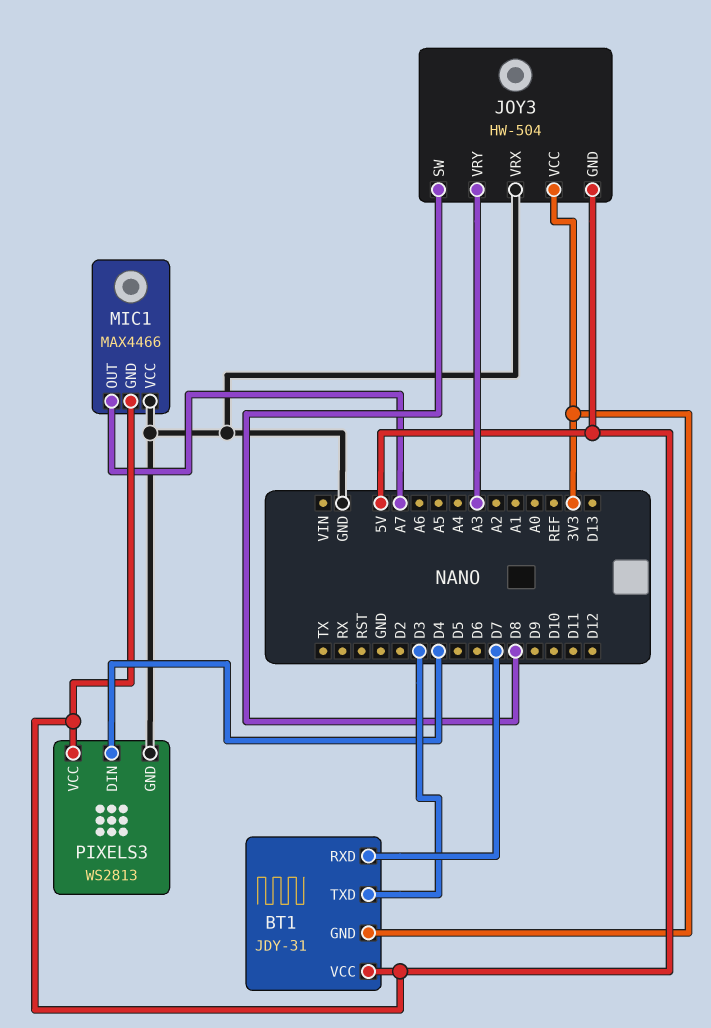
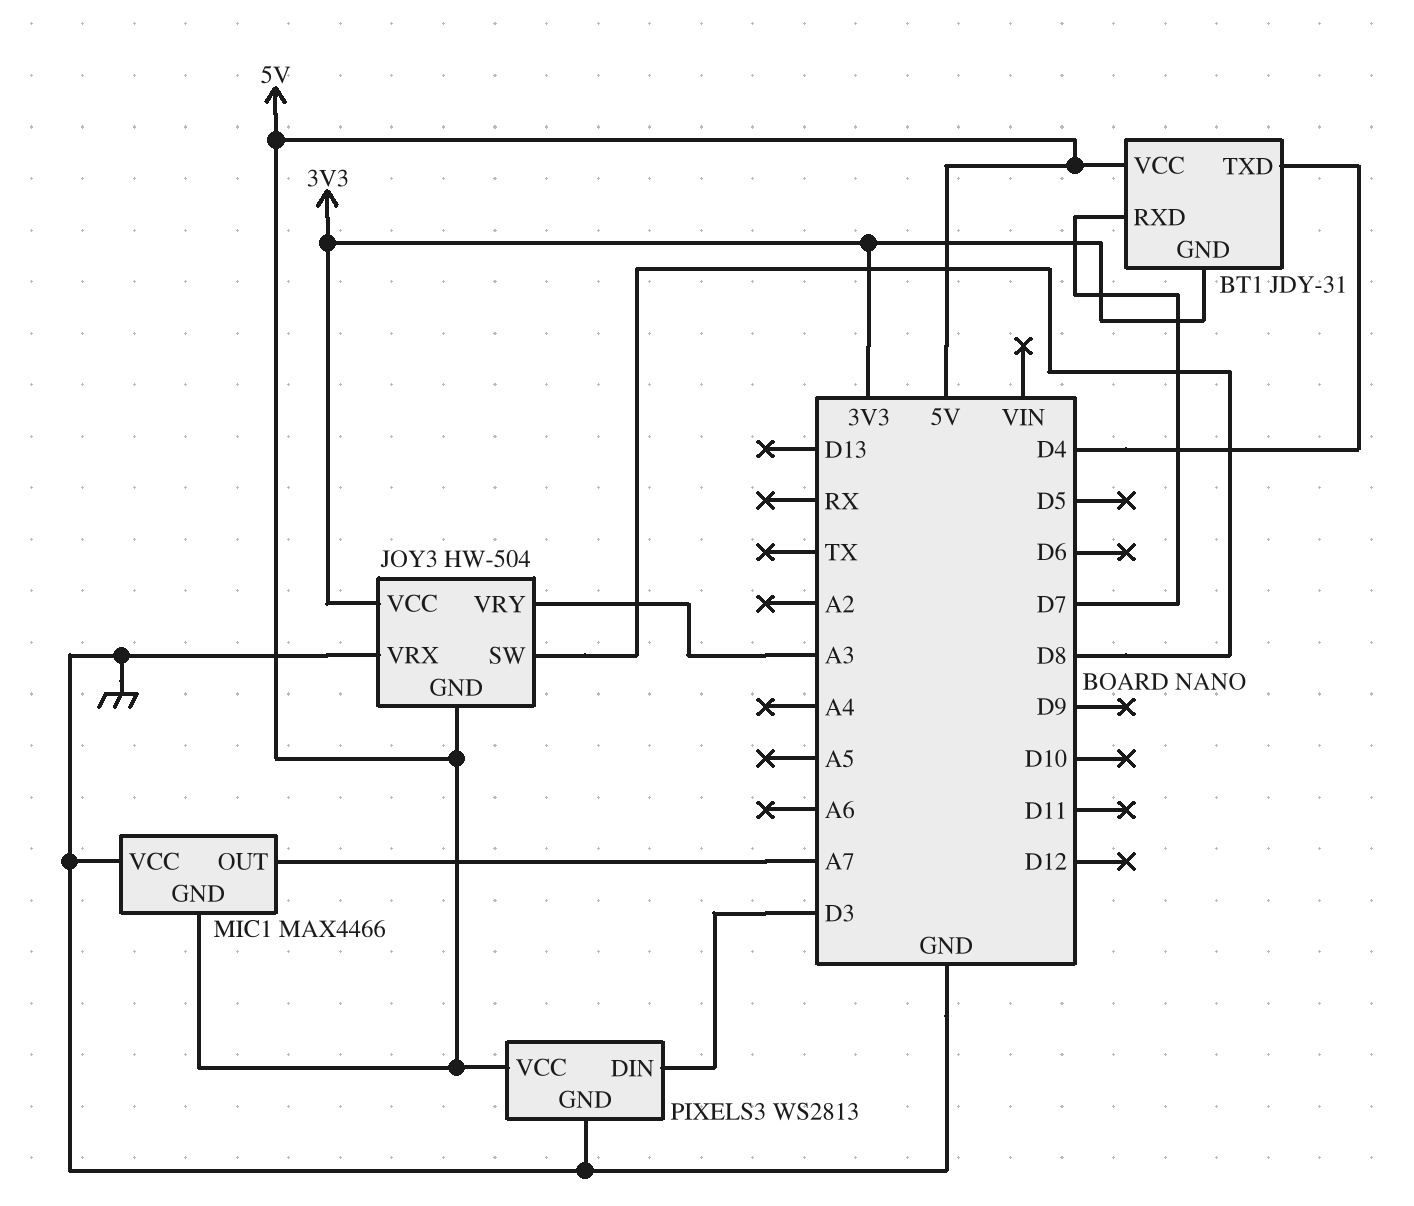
BT1 pin TXD: D3 -> D4
PIXELS3 pin DIN: D4 -> D3

